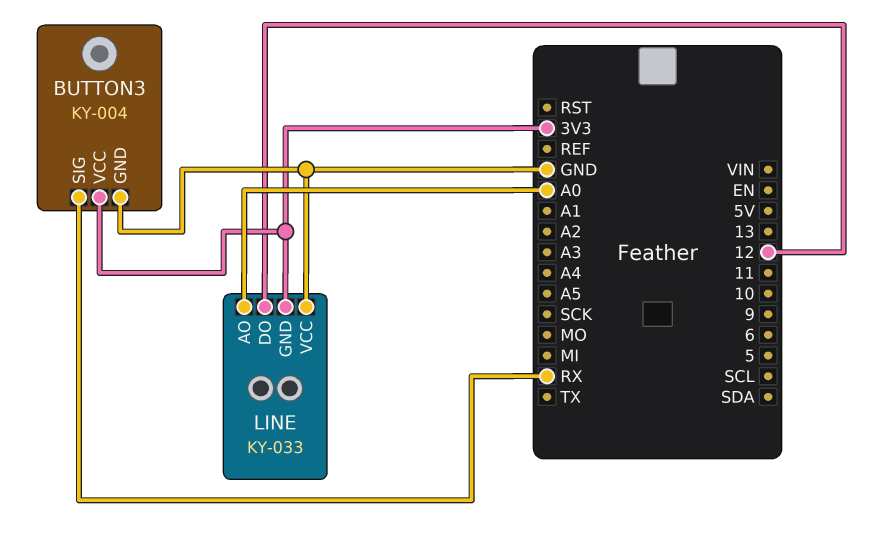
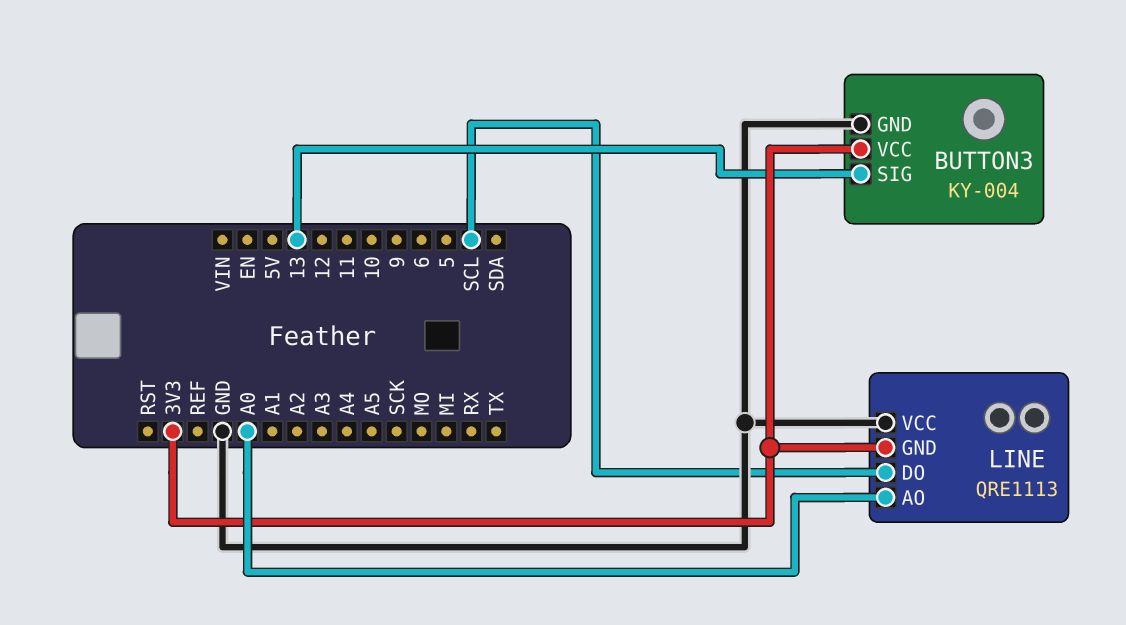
BUTTON3 pin SIG: RX -> 13
LINE: KY-033 -> QRE1113
LINE pin DO: 12 -> SCL

